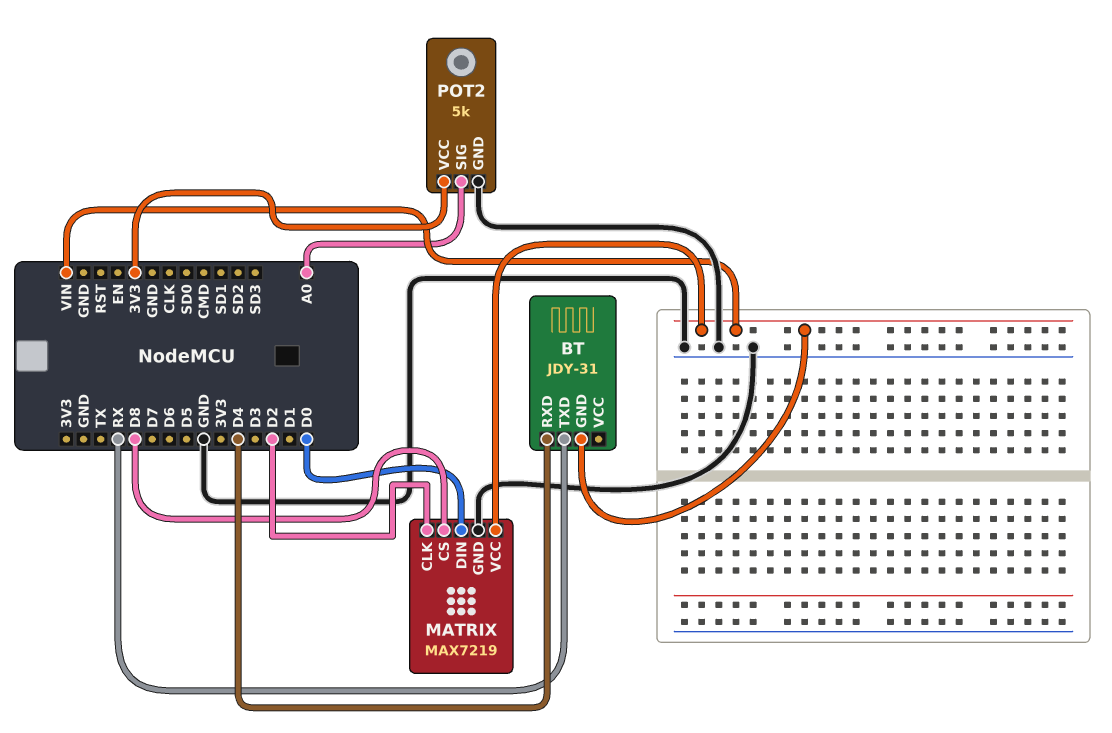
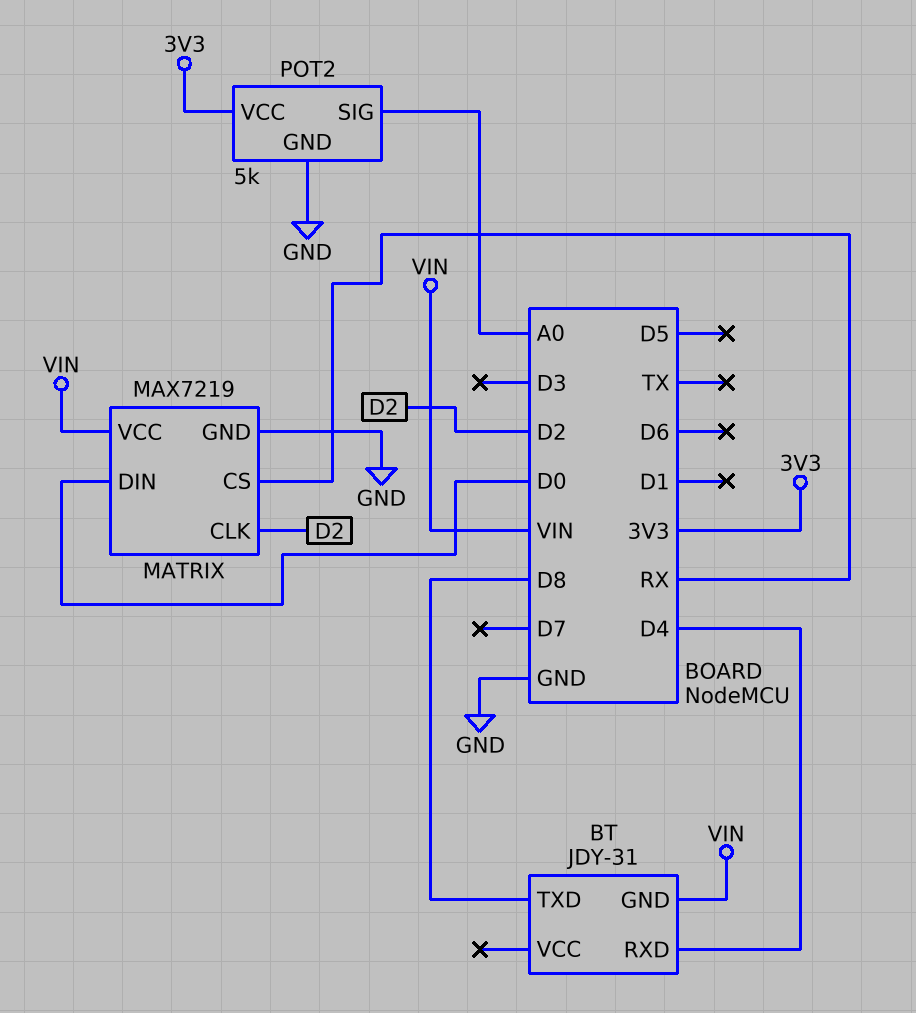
BT pin TXD: RX -> D8
MATRIX pin CS: D8 -> RX

